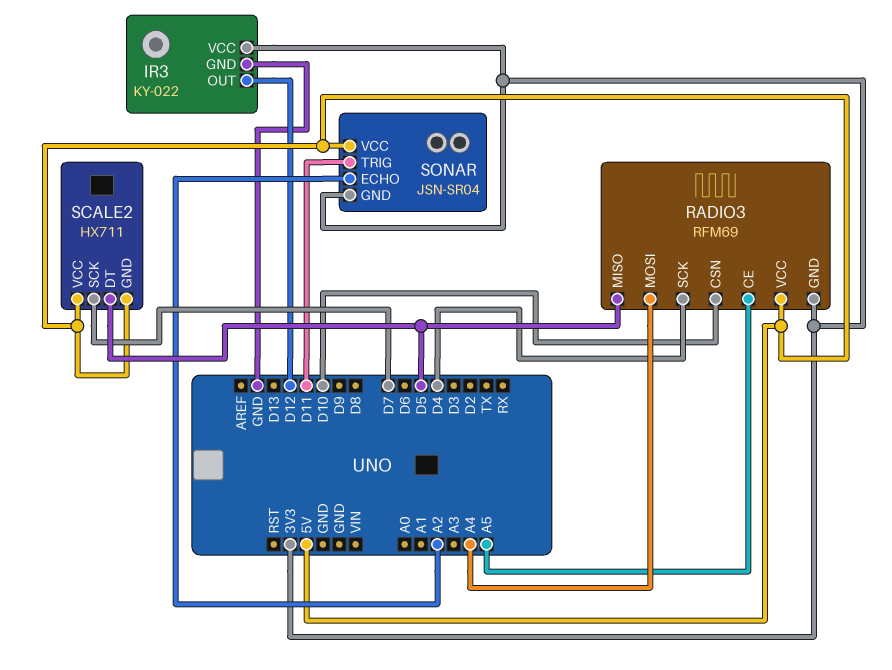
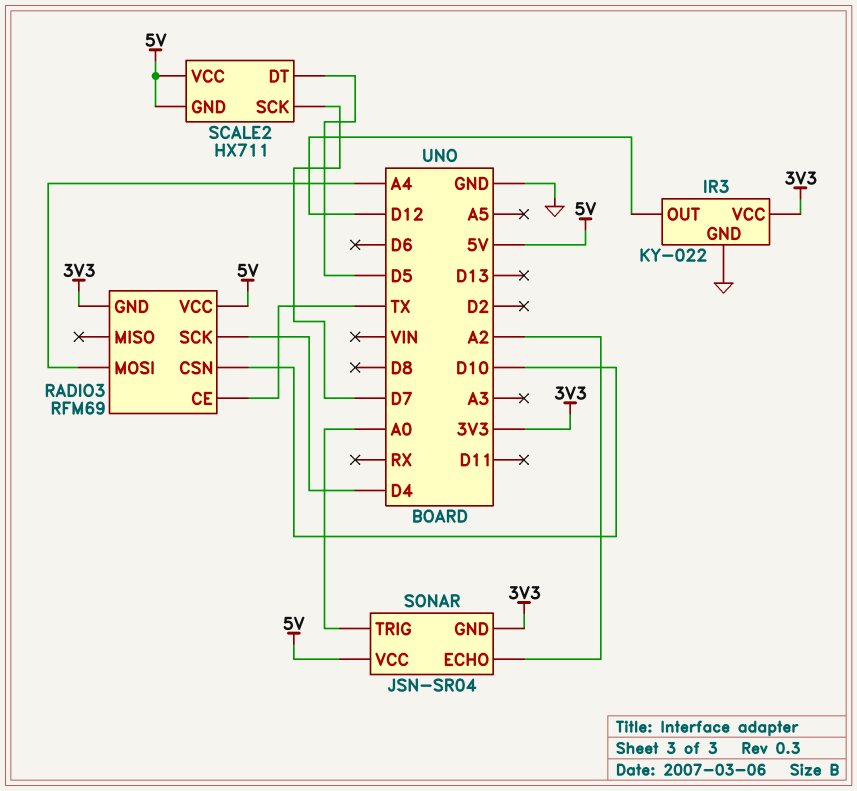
RADIO3 pin CE: A5 -> TX
RADIO3 pin MISO: D5 -> none
SONAR pin TRIG: D11 -> A0

